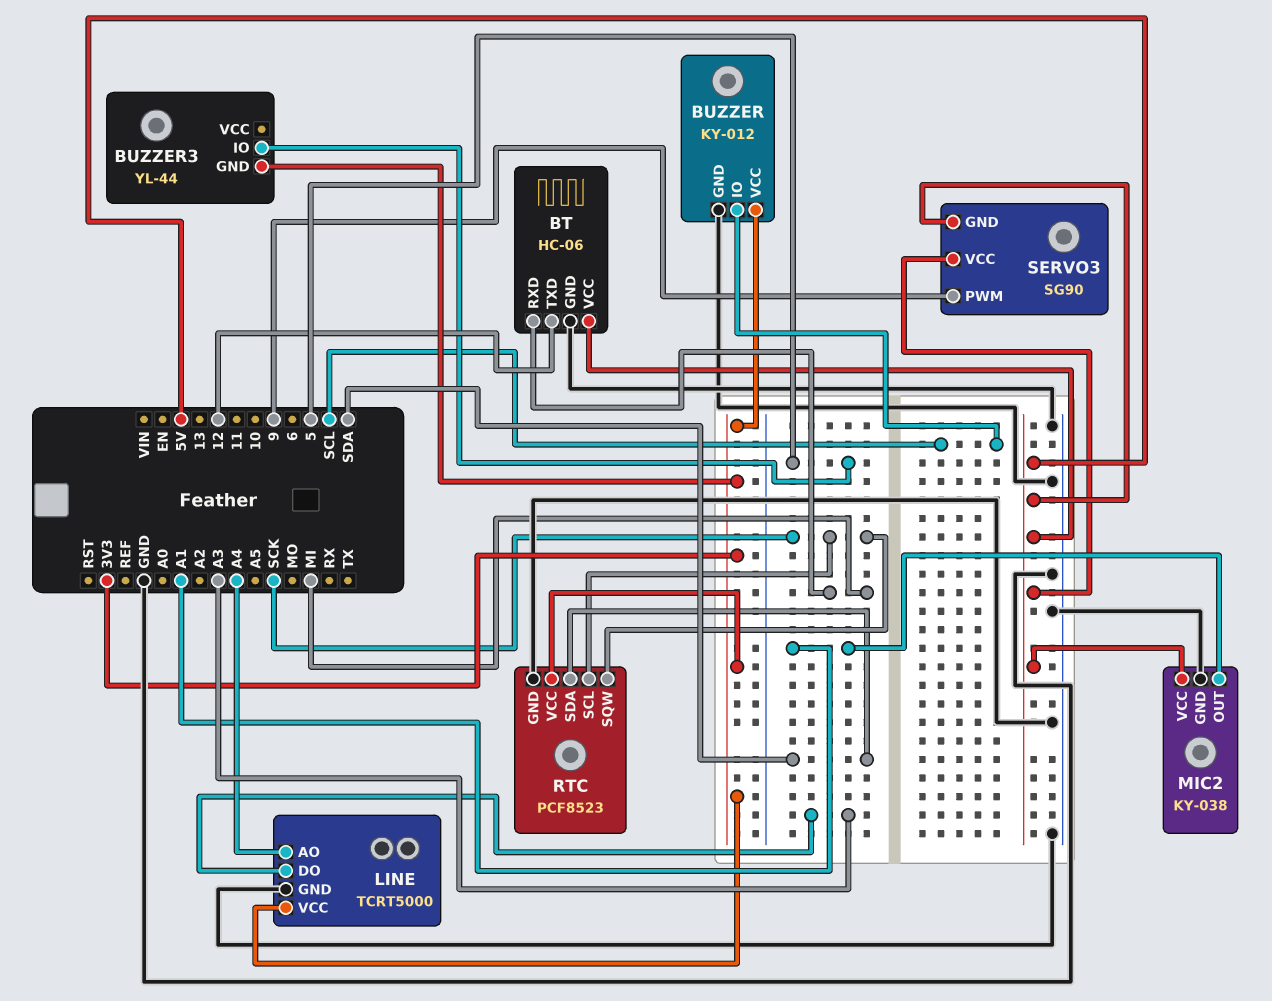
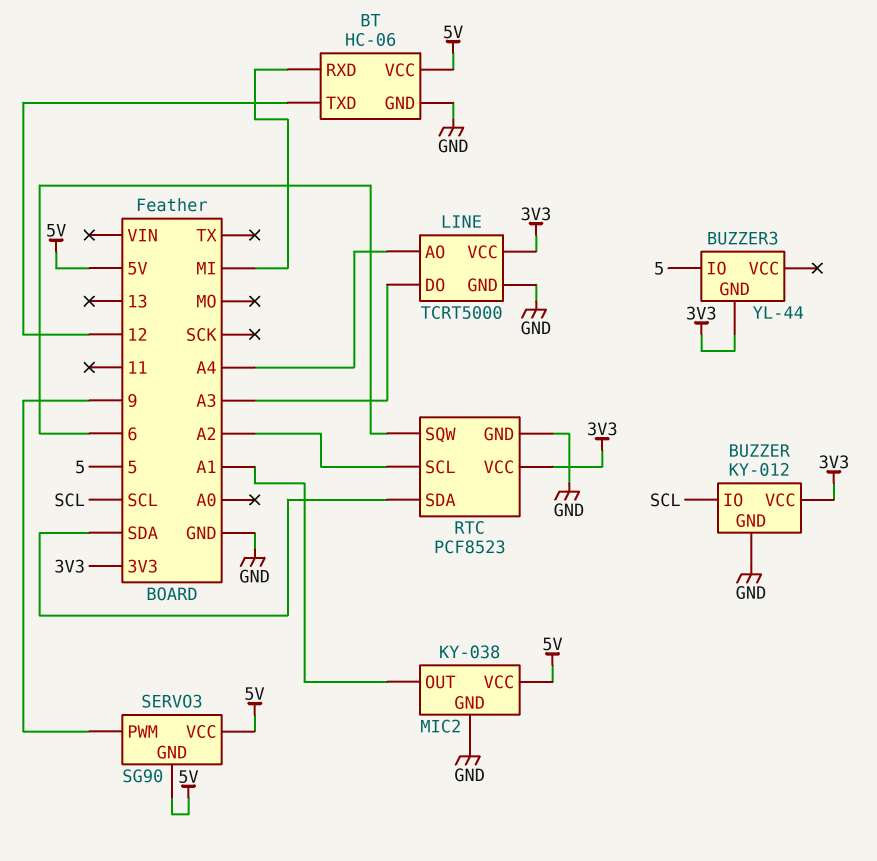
RTC pin SCL: SCK -> A2
RTC pin SQW: SCK -> 6

